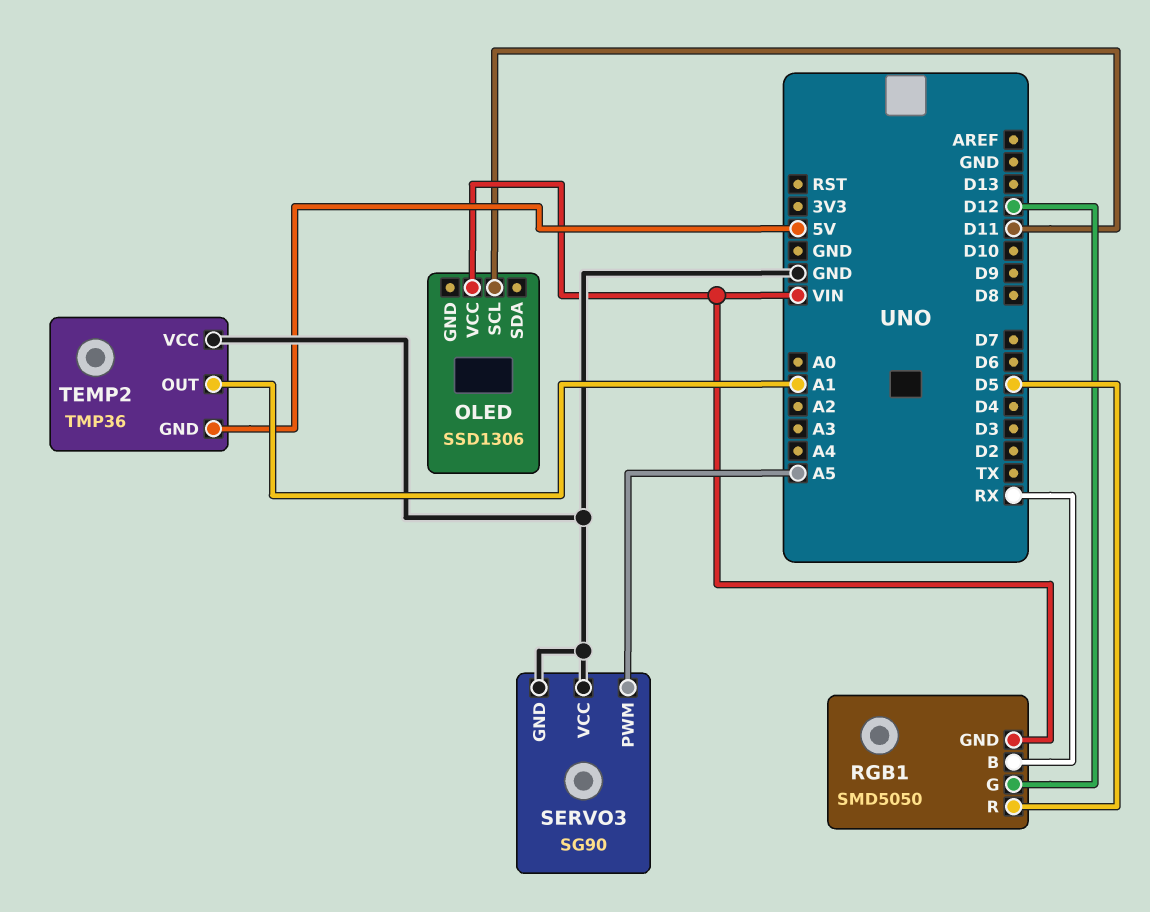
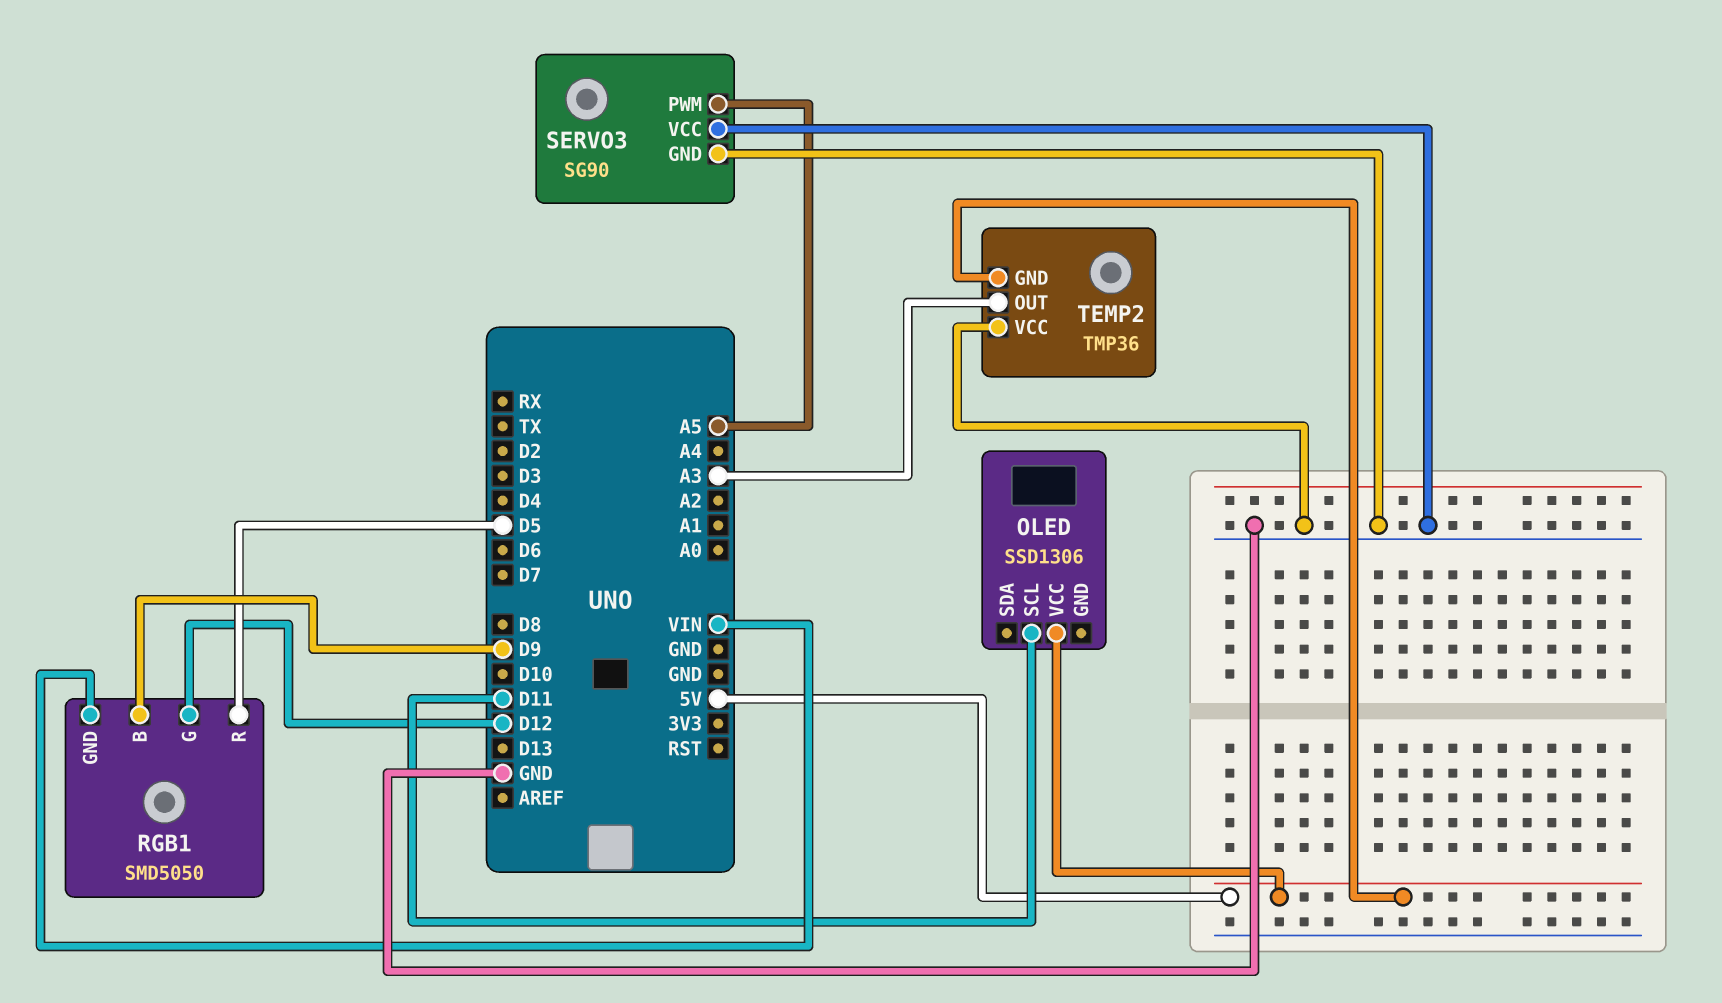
OLED pin VCC: VIN -> 5V
RGB1 pin B: RX -> D9
TEMP2 pin OUT: A1 -> A3

